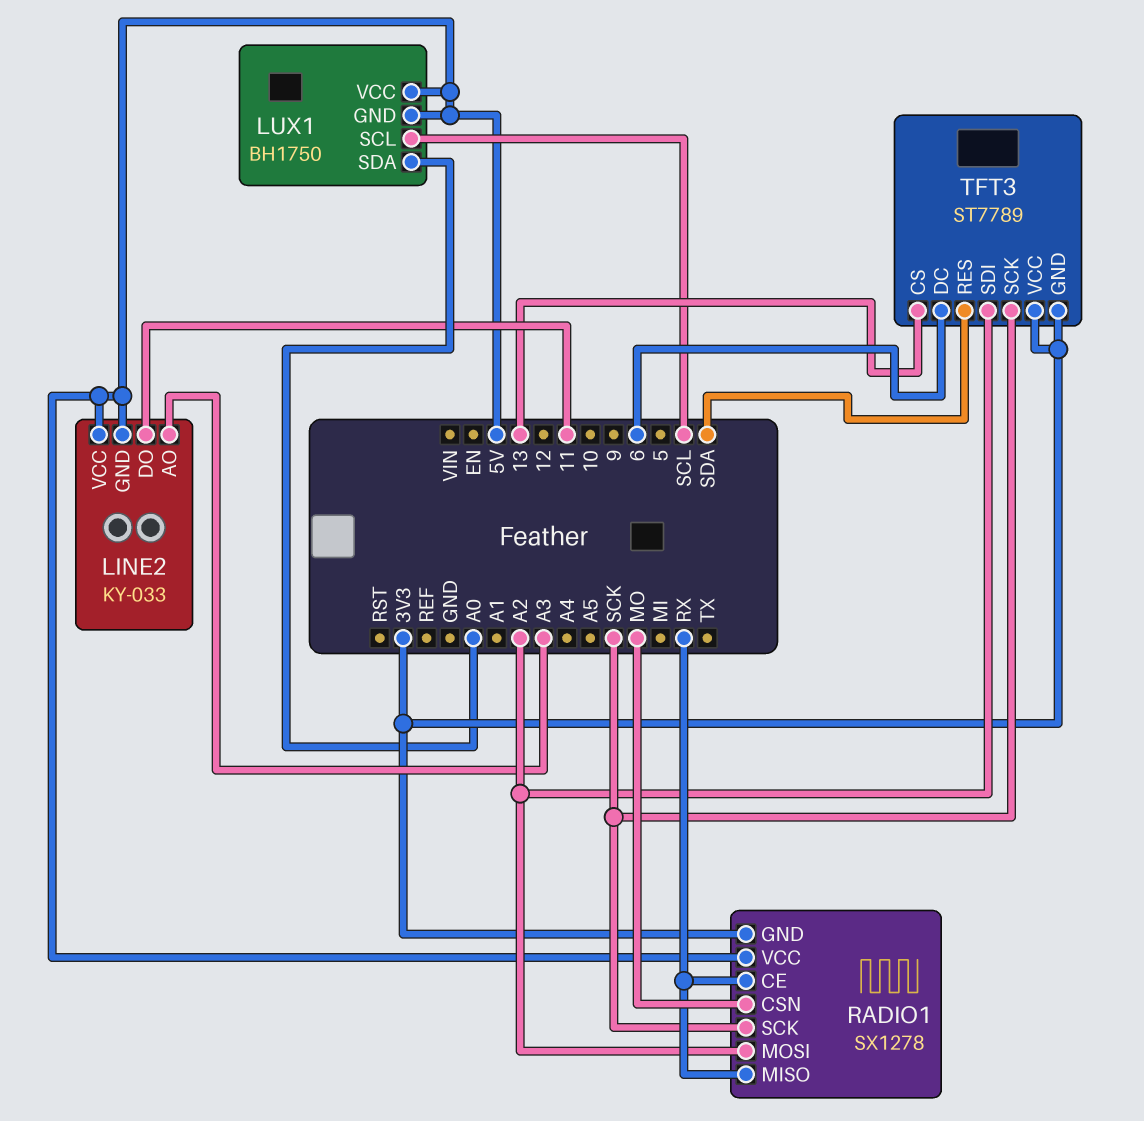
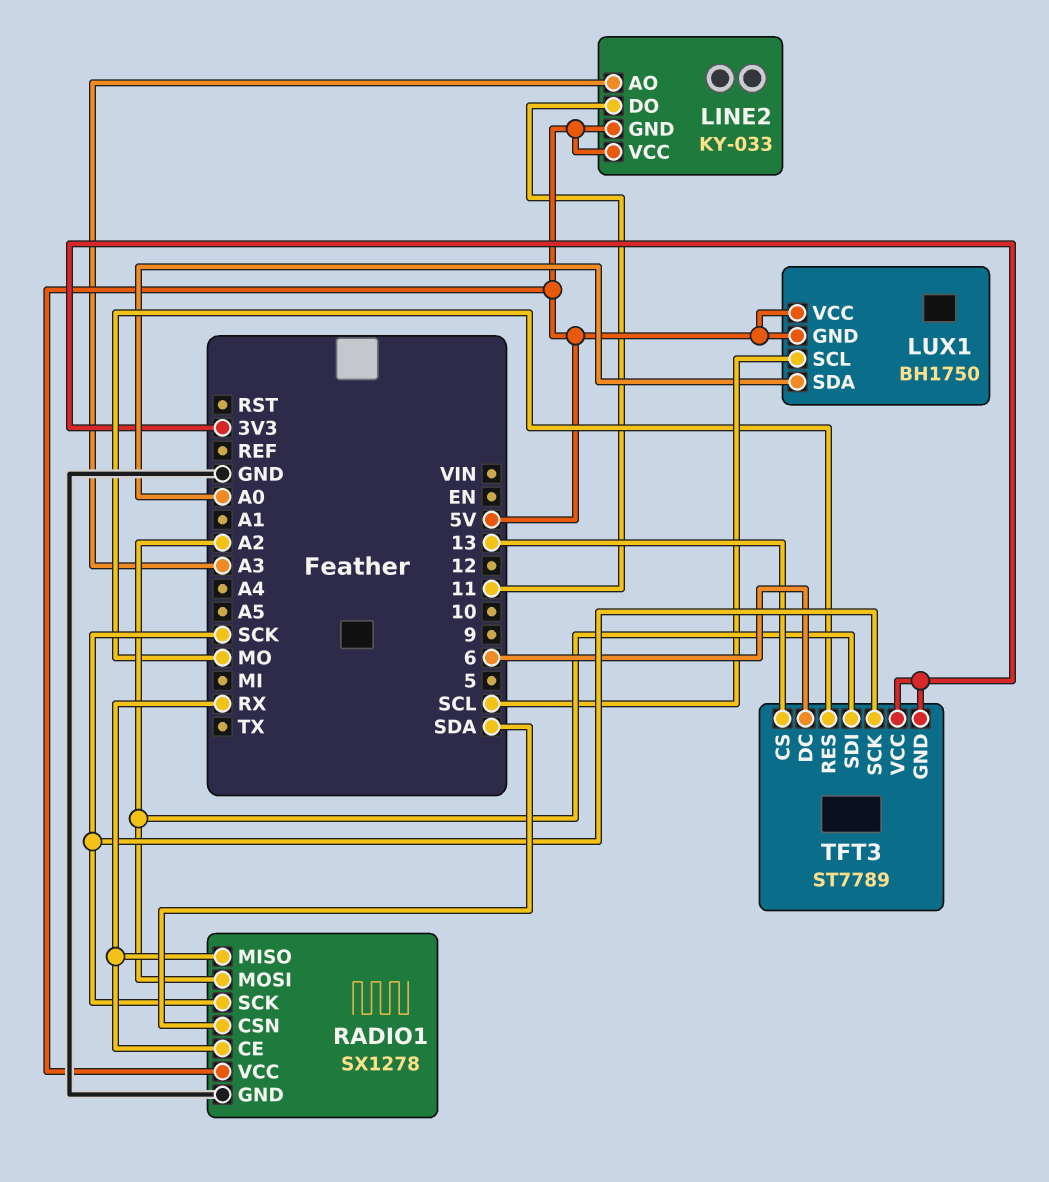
RADIO1 pin CSN: MO -> SDA
RADIO1 pin GND: 3V3 -> GND
TFT3 pin RES: SDA -> MO

